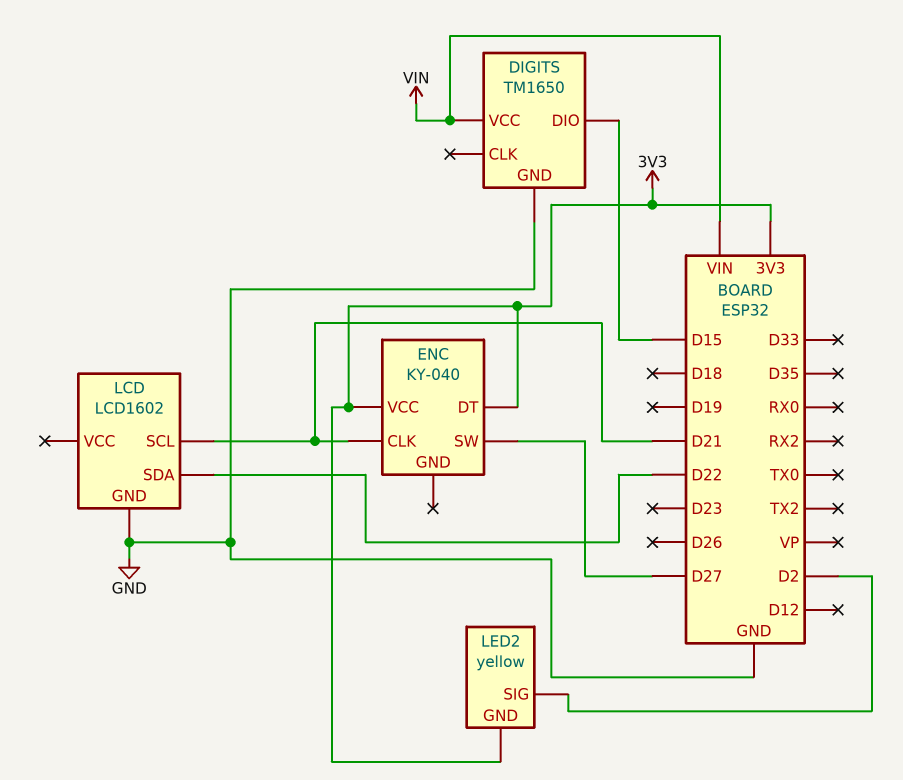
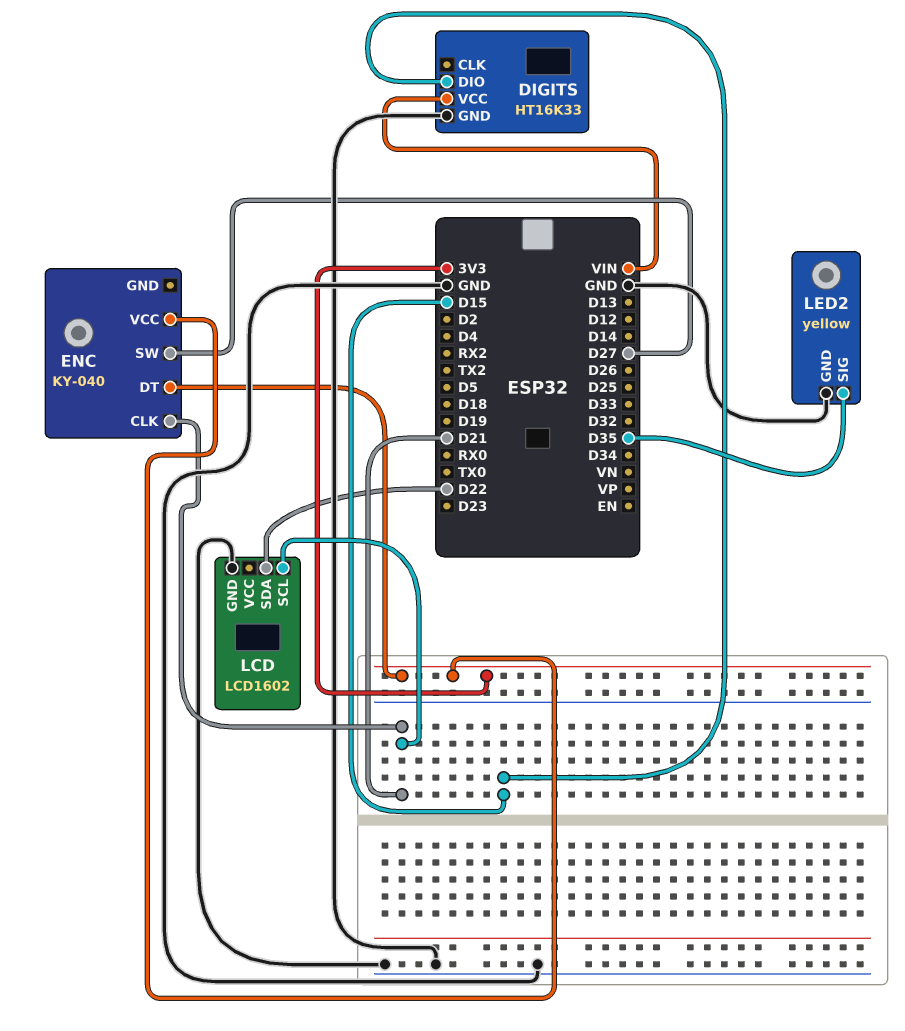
DIGITS: TM1650 -> HT16K33
LED2 pin GND: 3V3 -> GND
LED2 pin SIG: D2 -> D35

